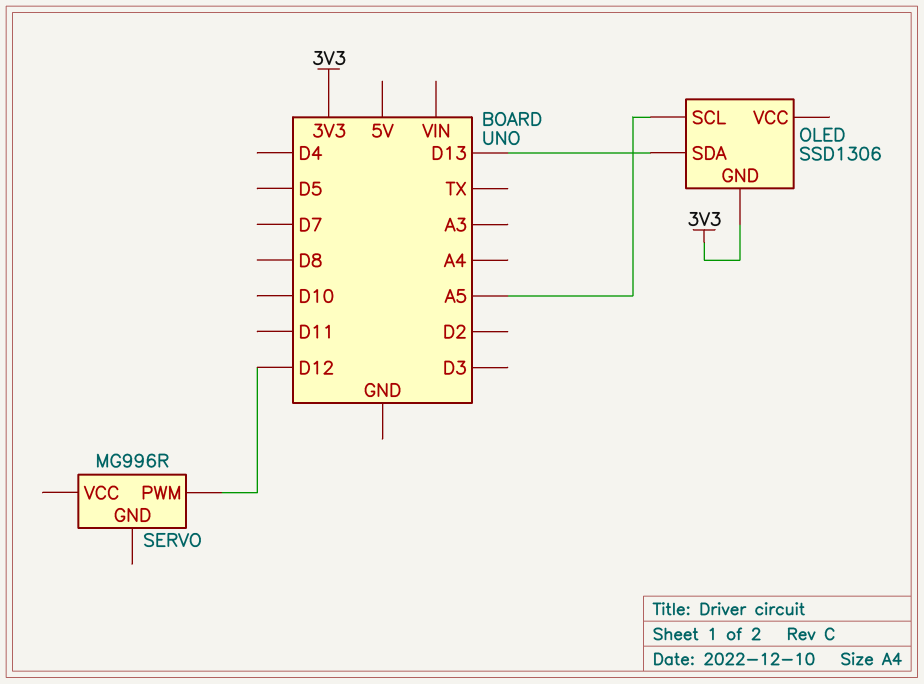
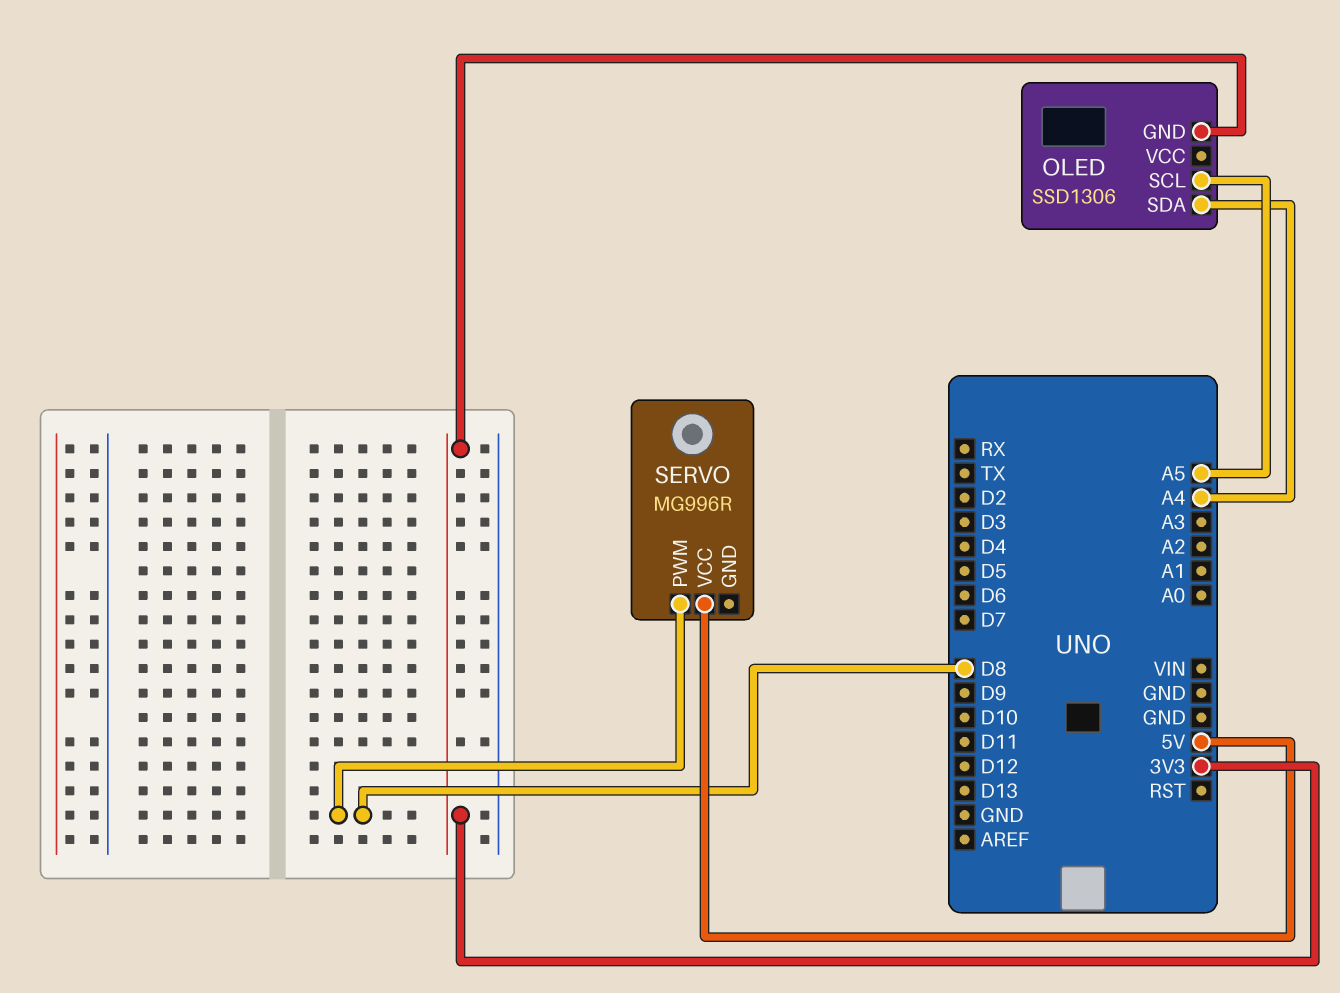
OLED pin SDA: D13 -> A4
SERVO pin PWM: D12 -> D8
SERVO pin VCC: none -> 5V

